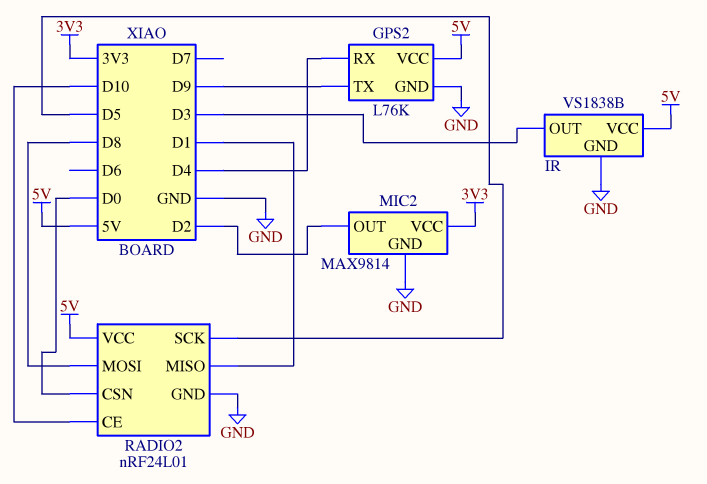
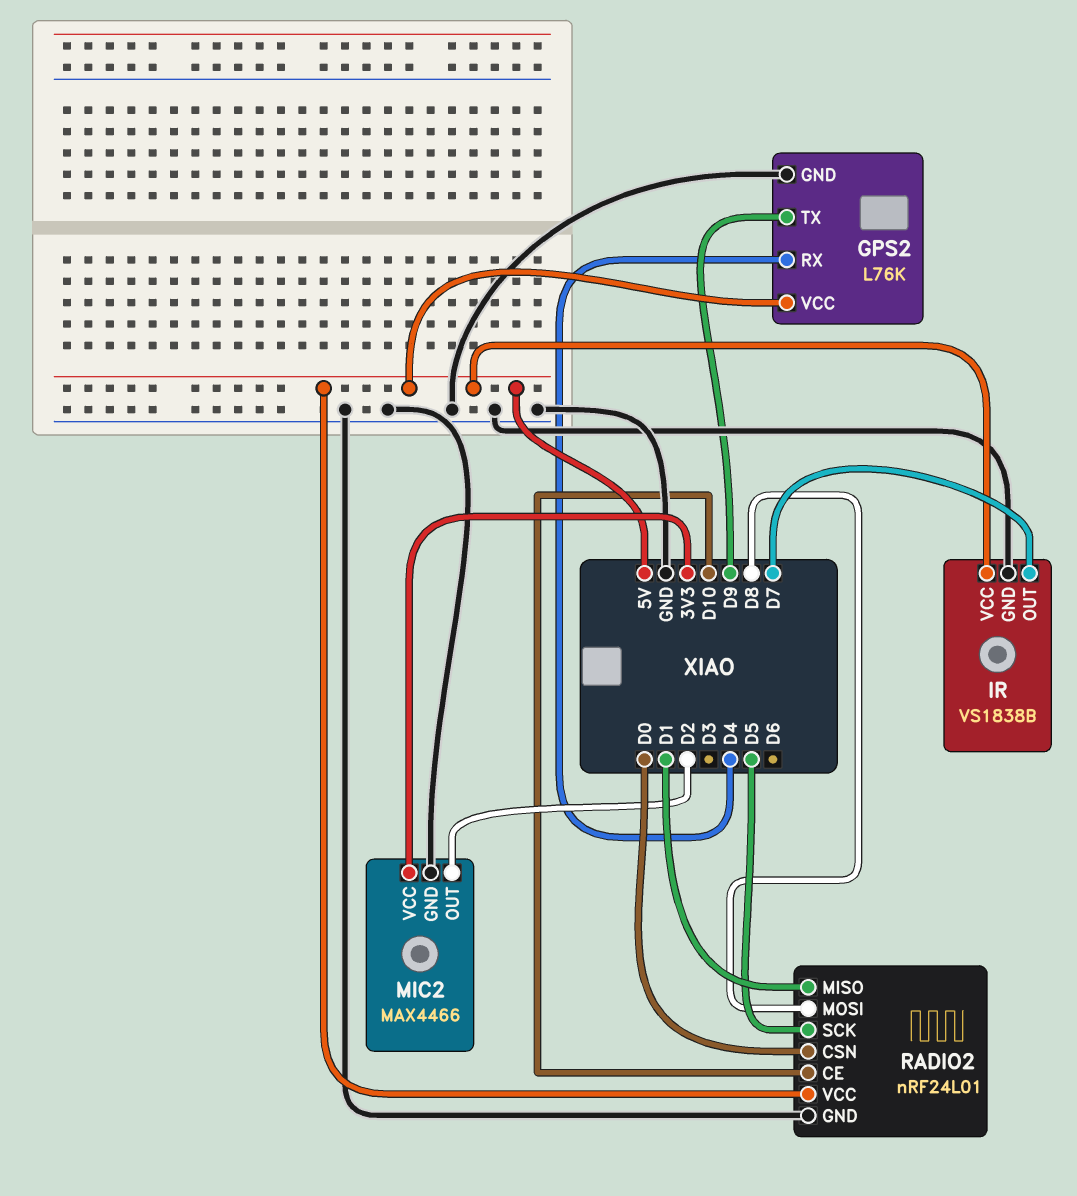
IR pin OUT: D3 -> D7
MIC2: MAX9814 -> MAX4466

